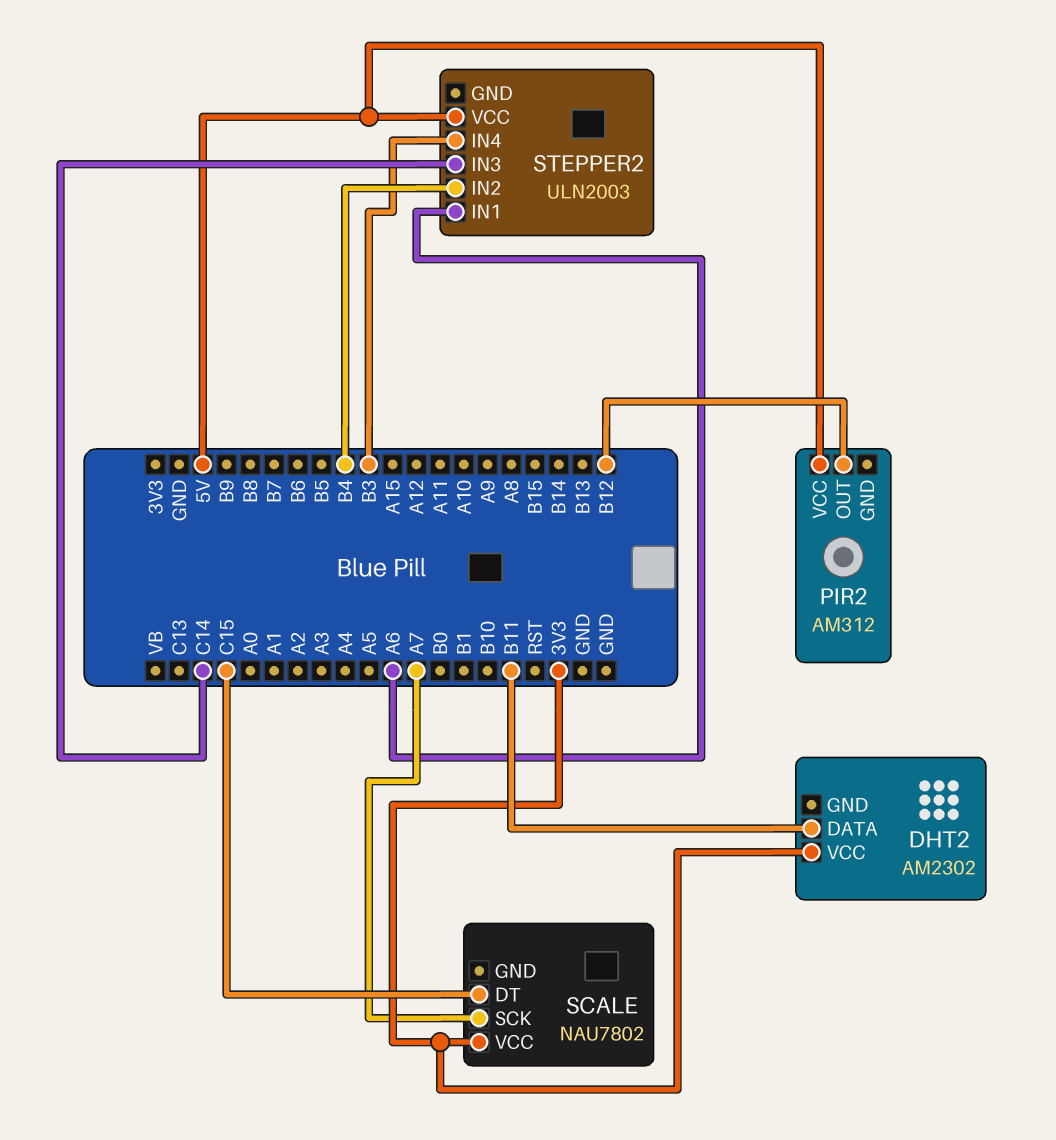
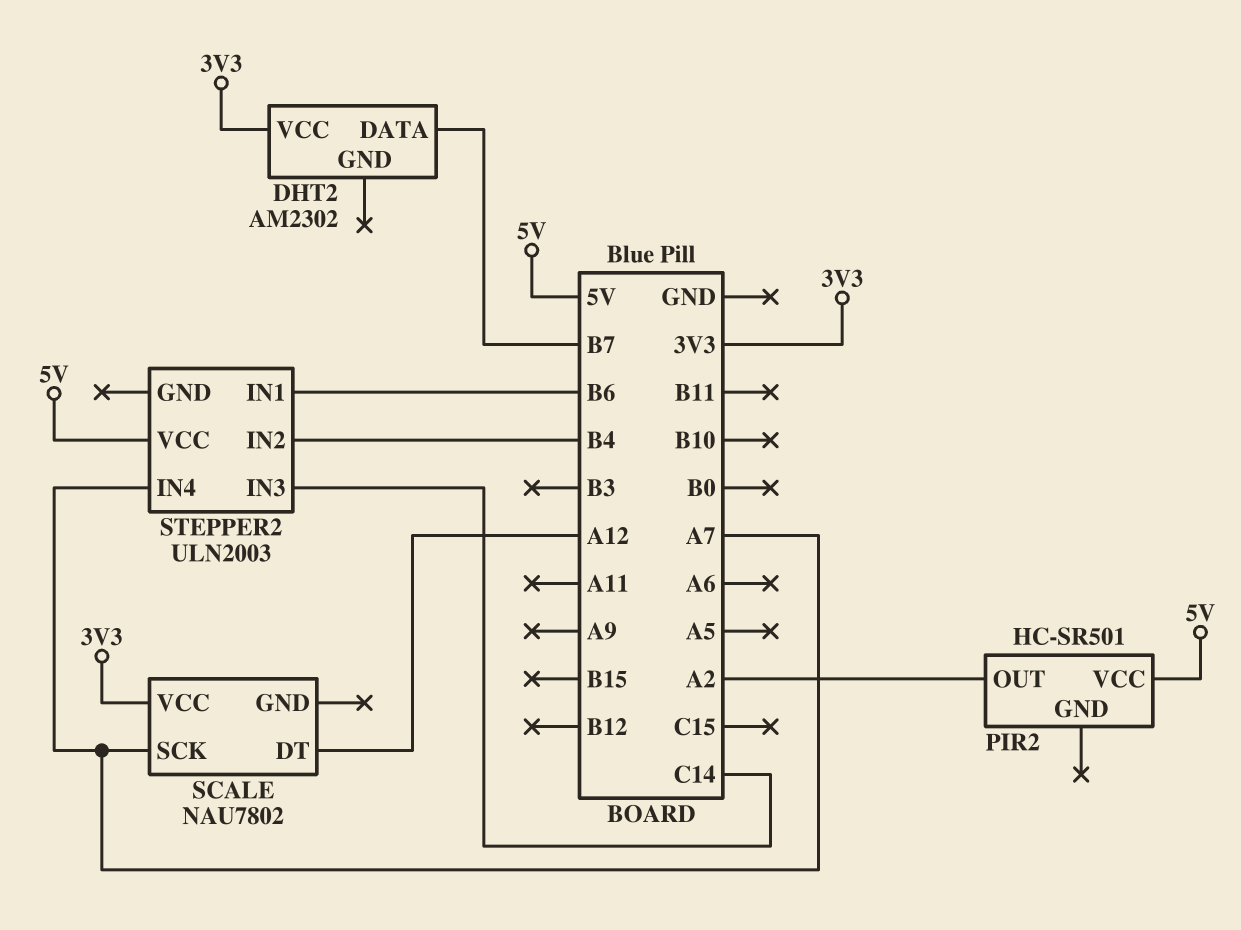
DHT2 pin DATA: B11 -> B7
PIR2: AM312 -> HC-SR501
PIR2 pin OUT: B12 -> A2
SCALE pin DT: C15 -> A12
STEPPER2 pin IN1: A6 -> B6
STEPPER2 pin IN4: B3 -> A7

